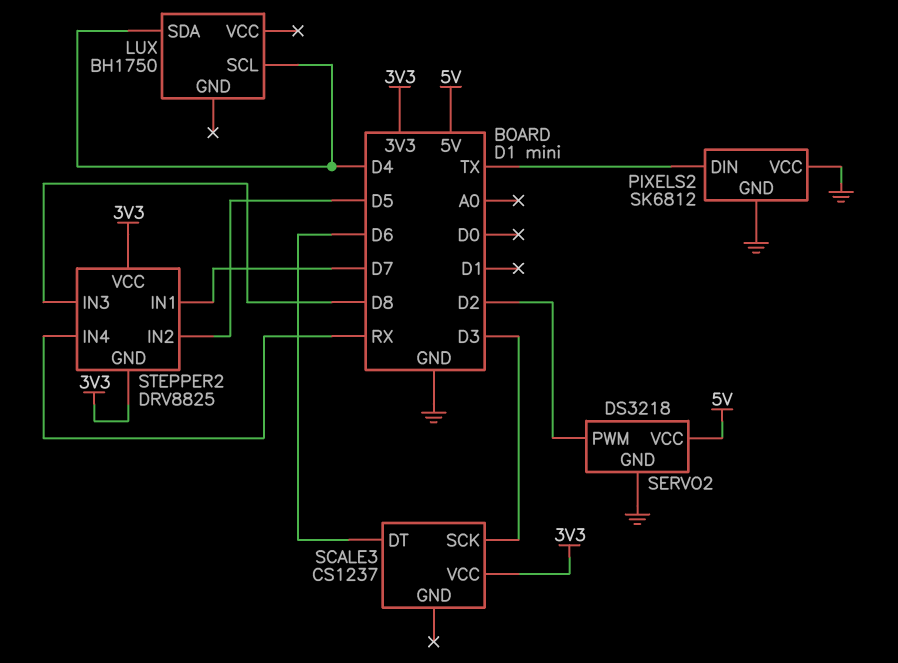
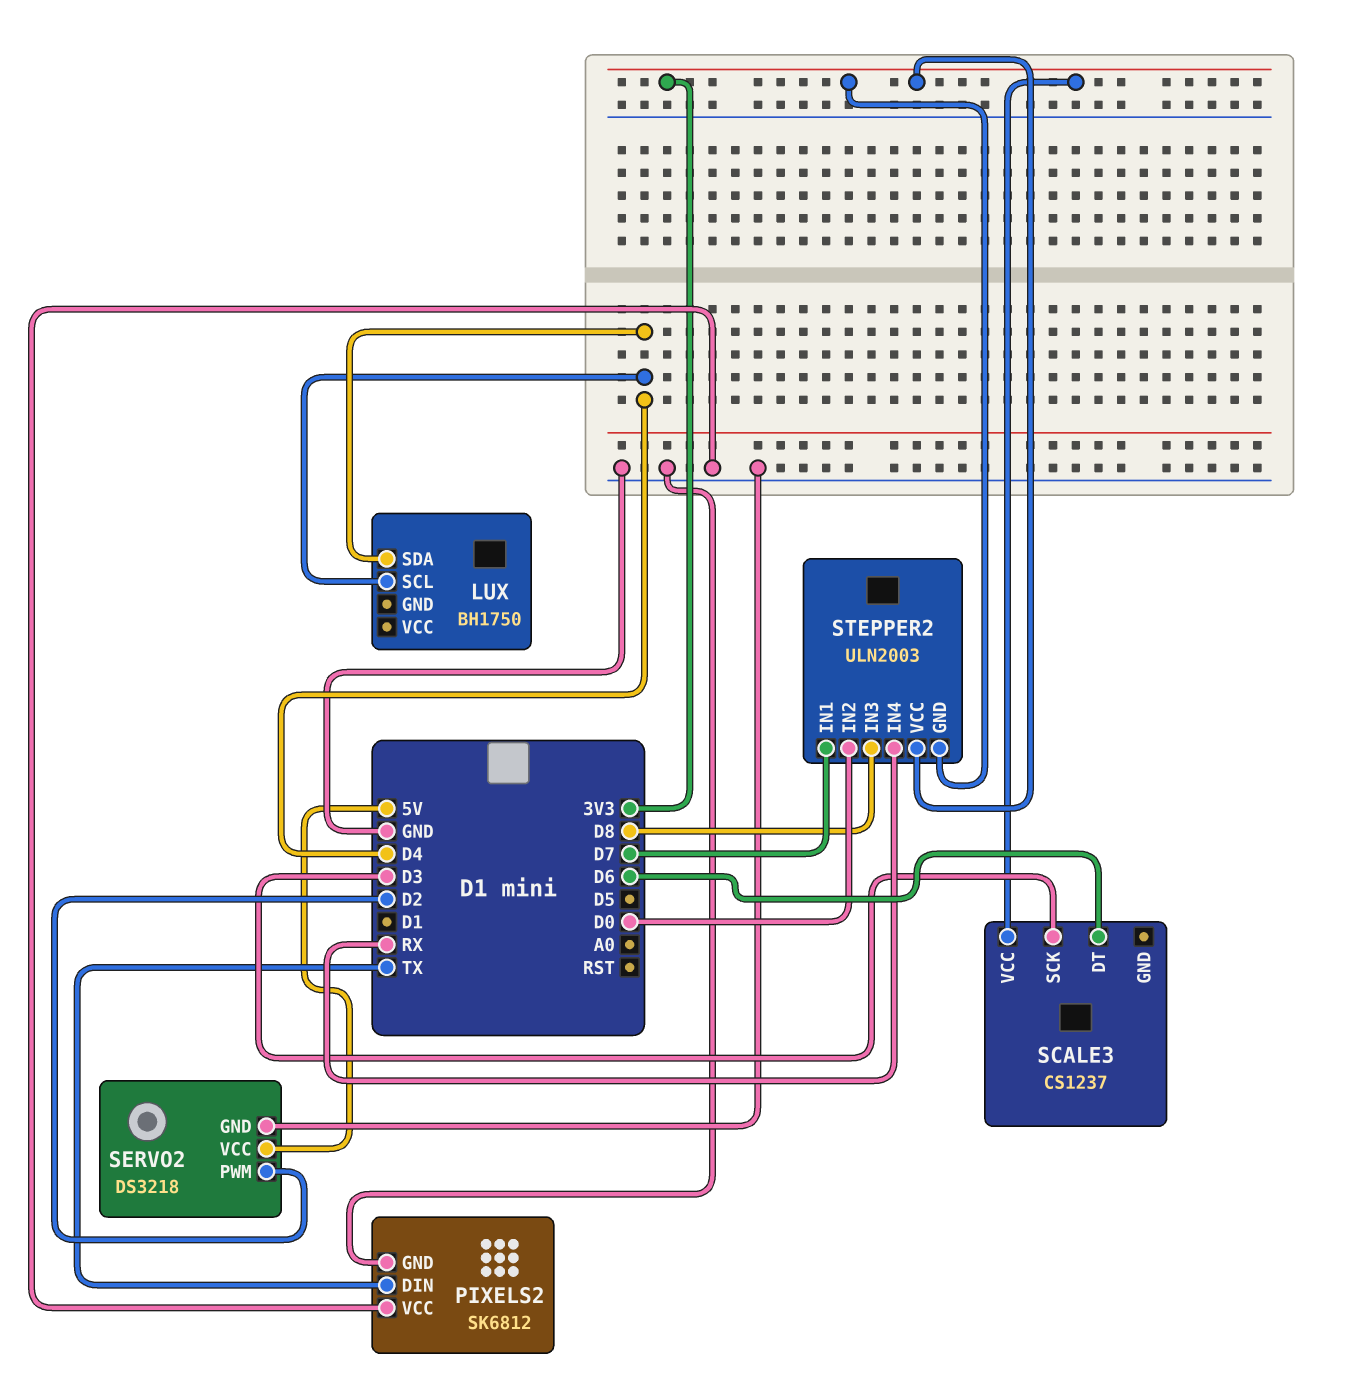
STEPPER2: DRV8825 -> ULN2003
STEPPER2 pin IN2: D5 -> D0

